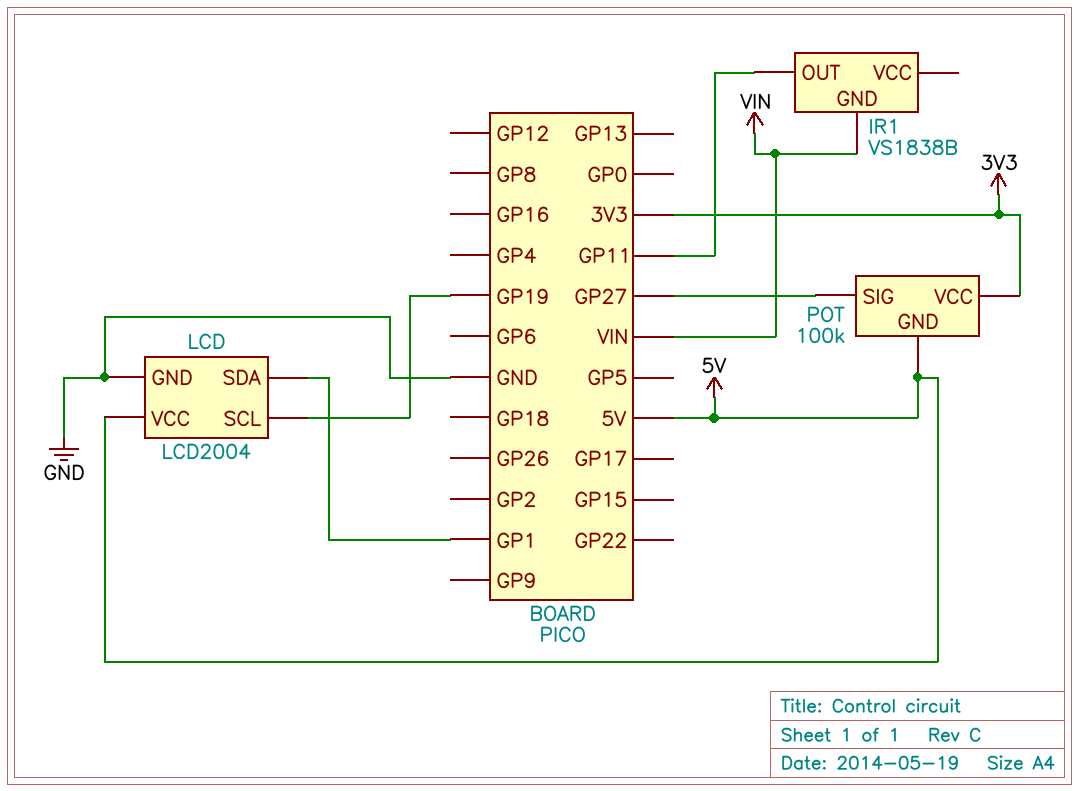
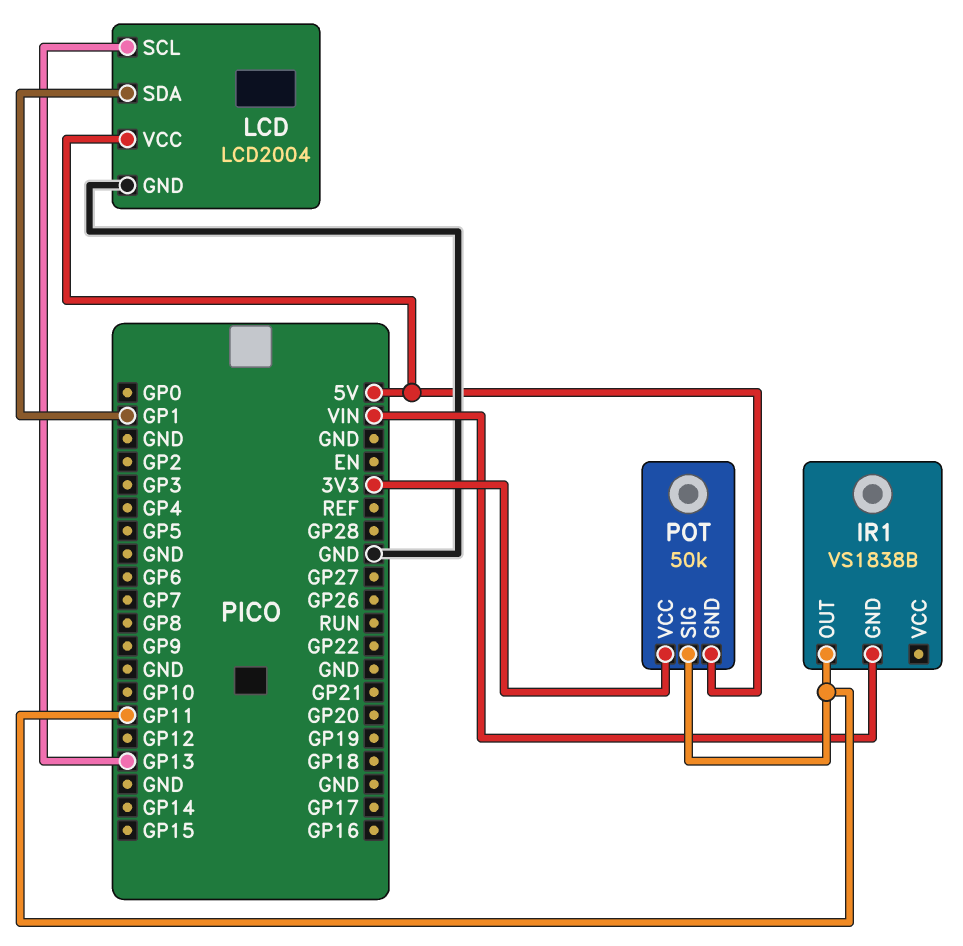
LCD pin SCL: GP19 -> GP13
POT: 100k -> 50k
POT pin SIG: GP27 -> GP11

